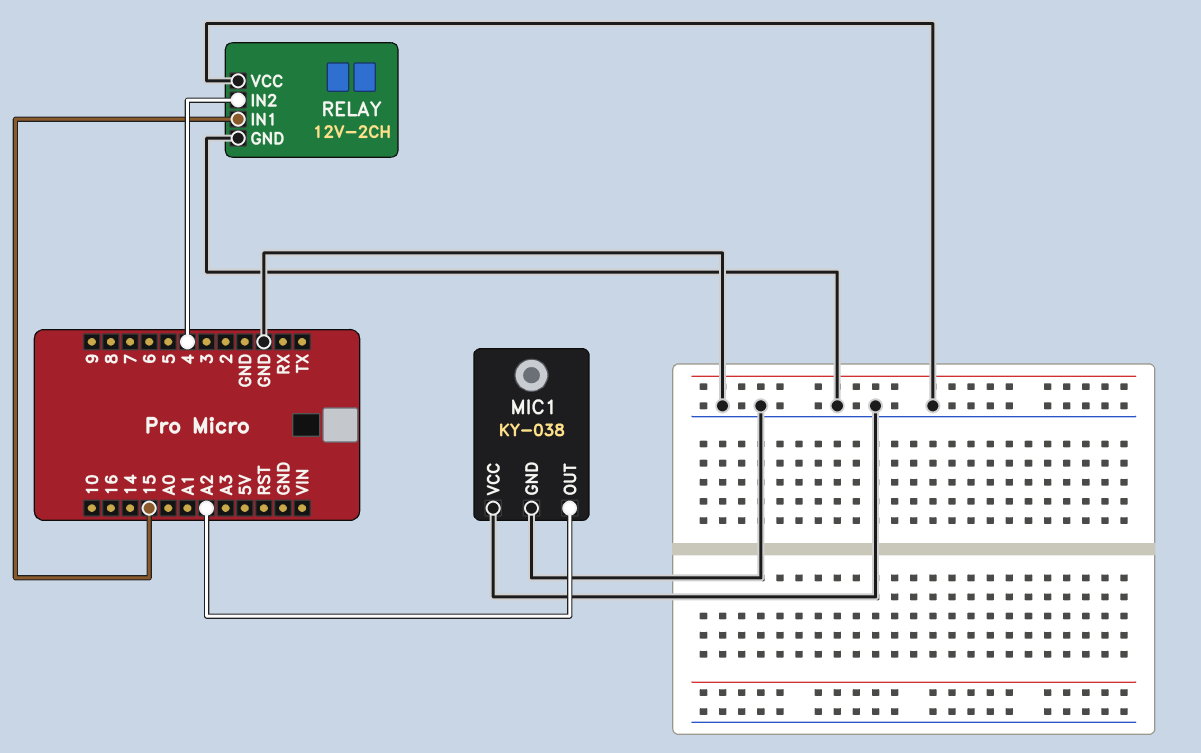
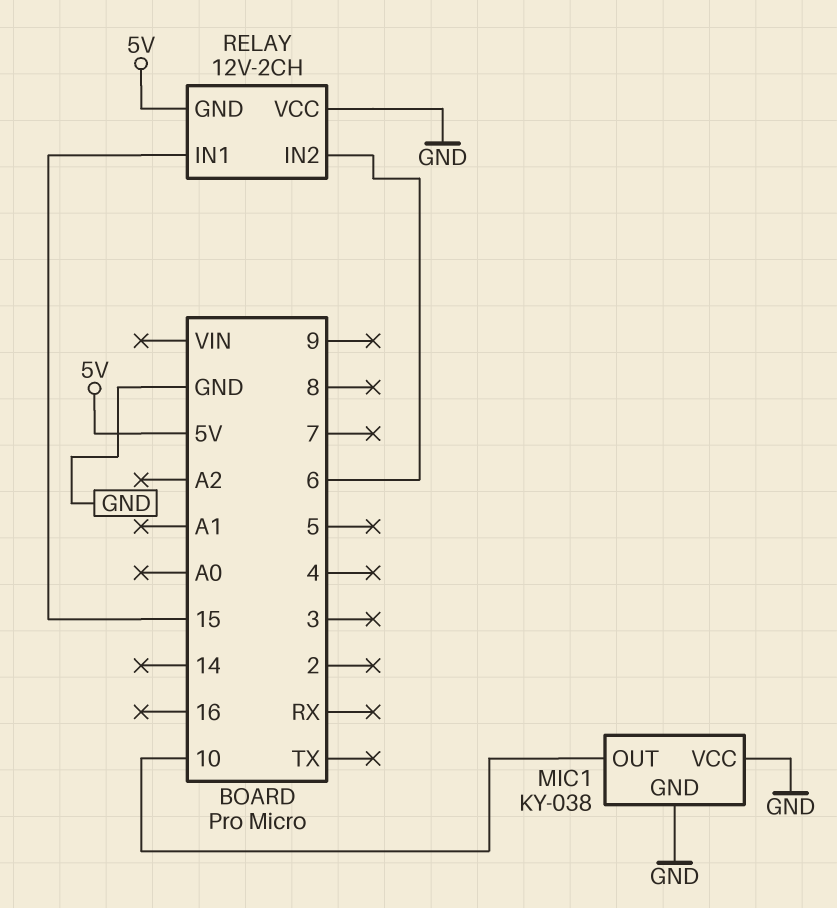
MIC1 pin OUT: A2 -> 10
RELAY pin GND: GND -> 5V
RELAY pin IN2: 4 -> 6

